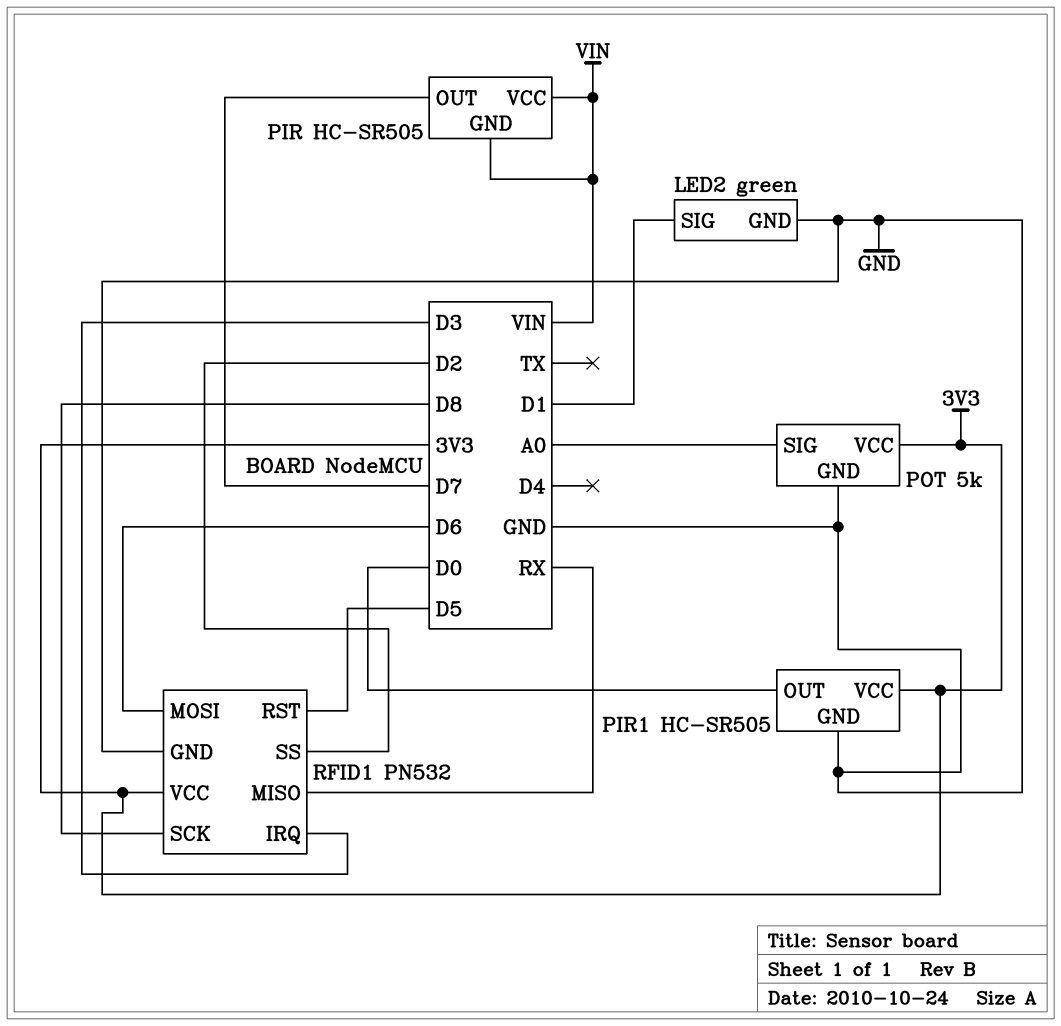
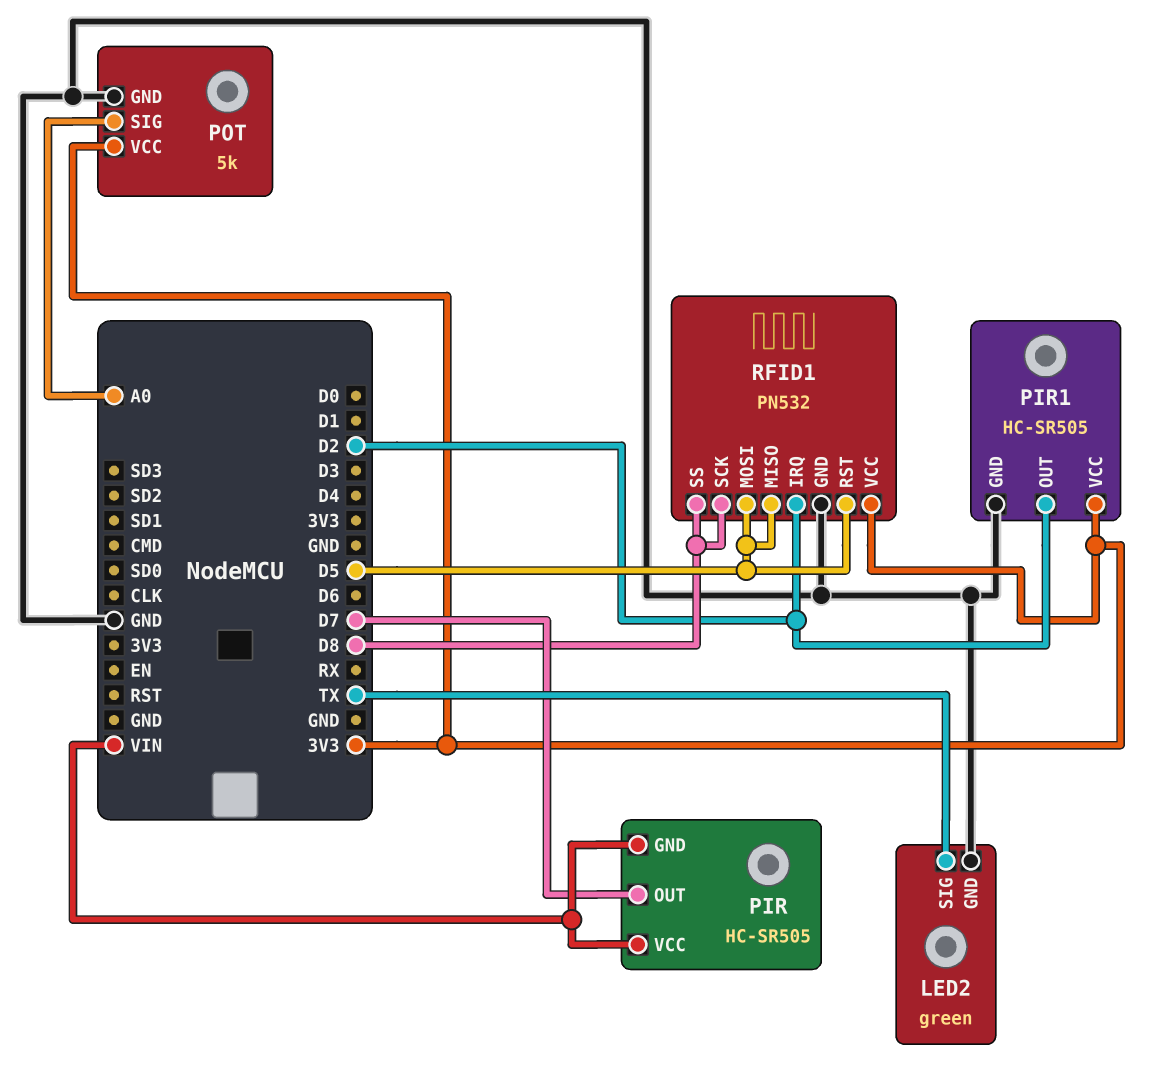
LED2 pin SIG: D1 -> TX
PIR1 pin OUT: D0 -> D2
RFID1 pin IRQ: D3 -> D2
RFID1 pin MISO: RX -> D5
RFID1 pin MOSI: D6 -> D5
RFID1 pin SS: D2 -> D8

